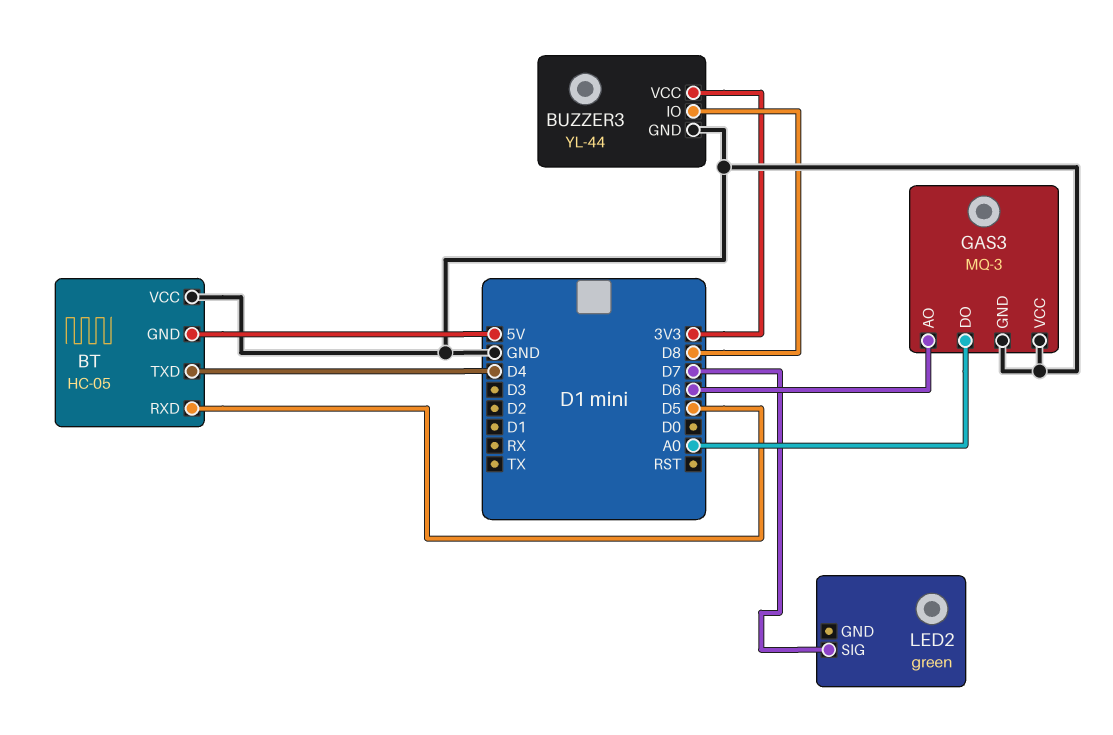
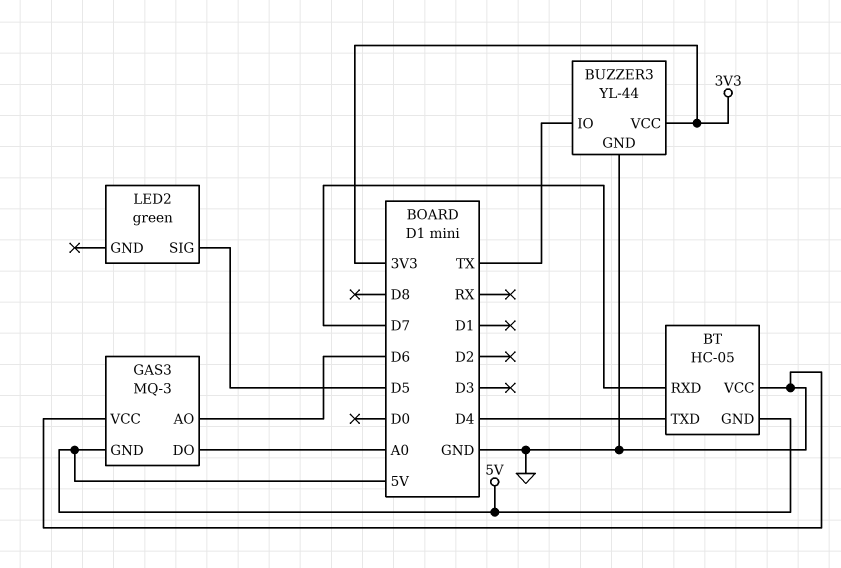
BT pin RXD: D5 -> D7
BUZZER3 pin IO: D8 -> TX
GAS3 pin GND: GND -> 5V
LED2 pin SIG: D7 -> D5

